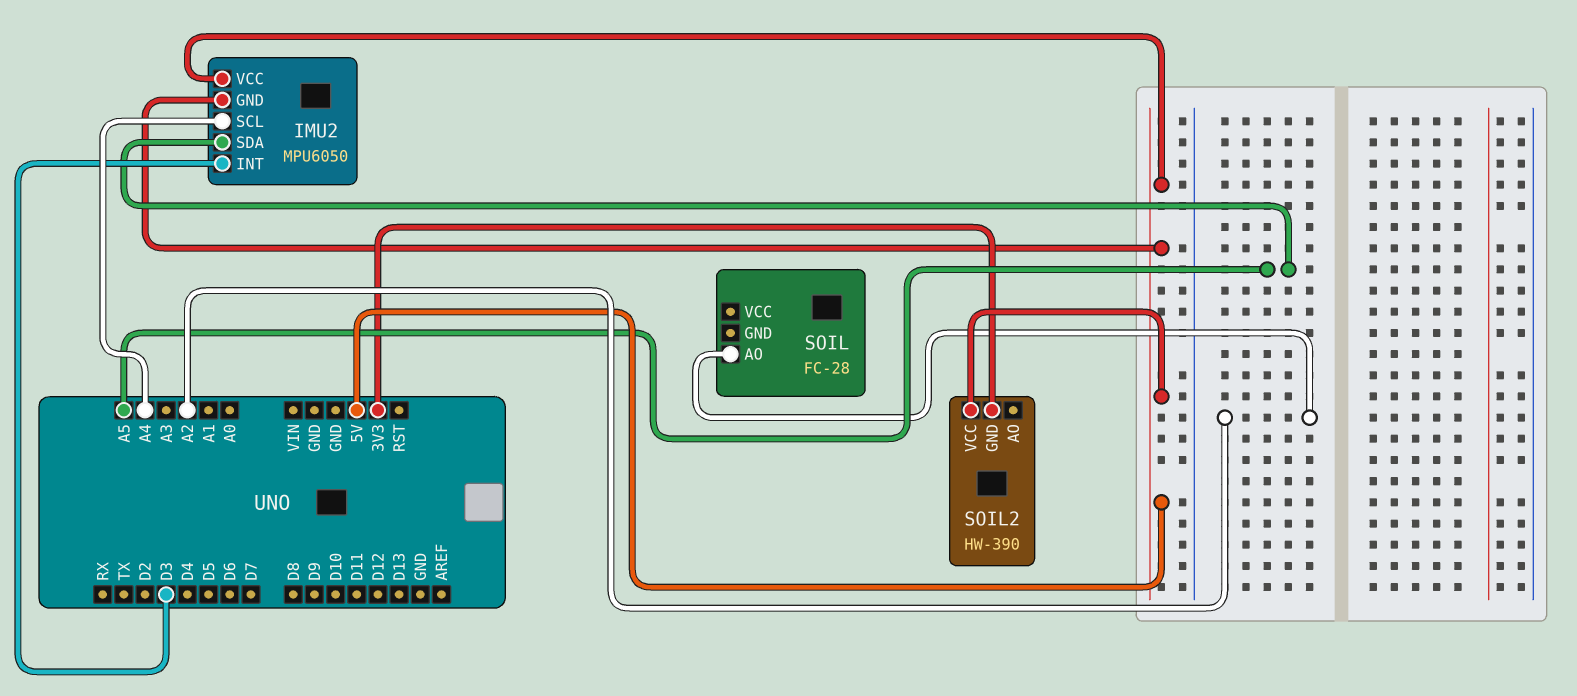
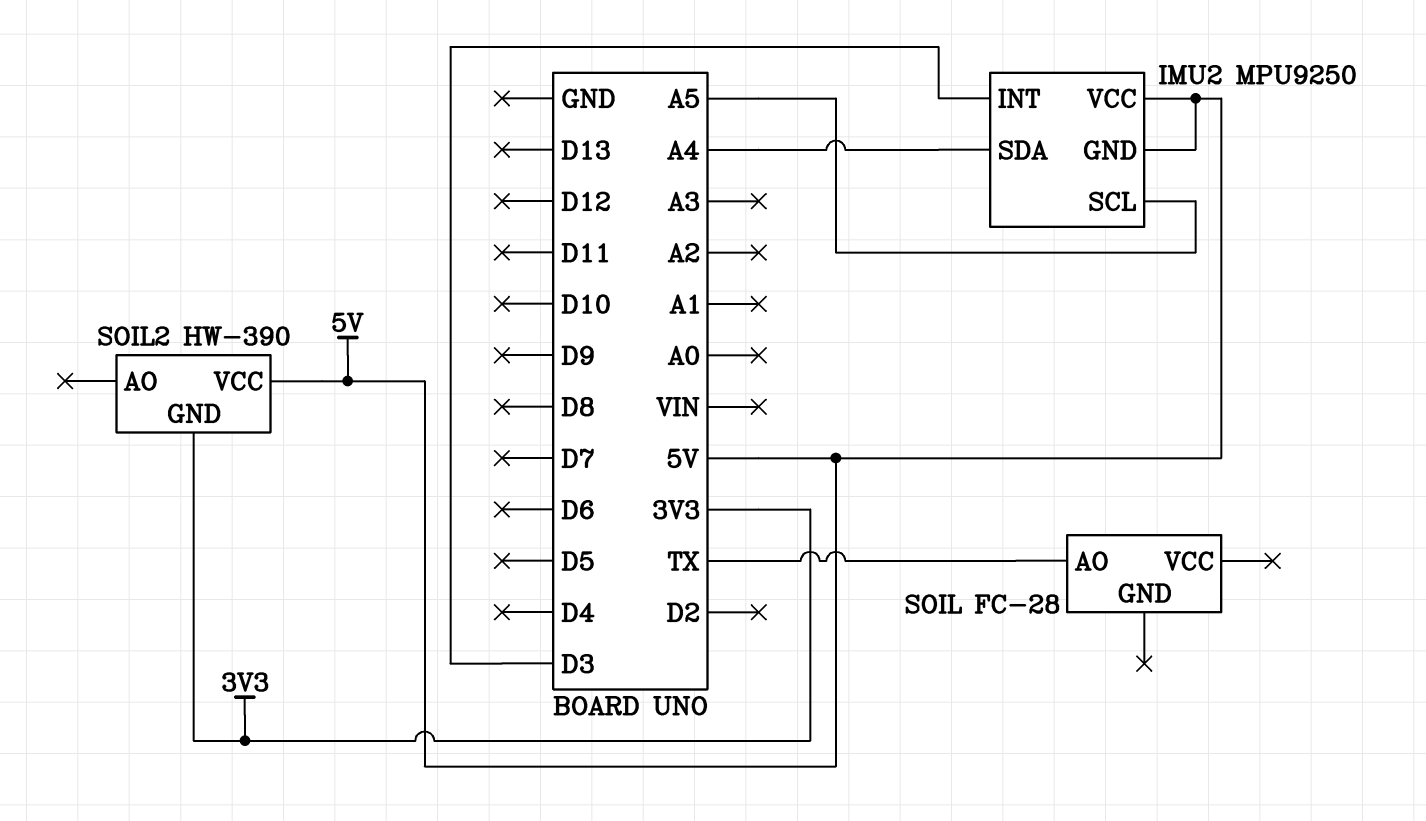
IMU2: MPU6050 -> MPU9250
IMU2 pin SCL: A4 -> A5
IMU2 pin SDA: A5 -> A4
SOIL pin AO: A2 -> TX

